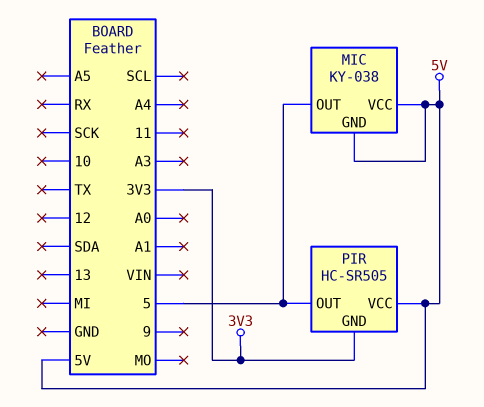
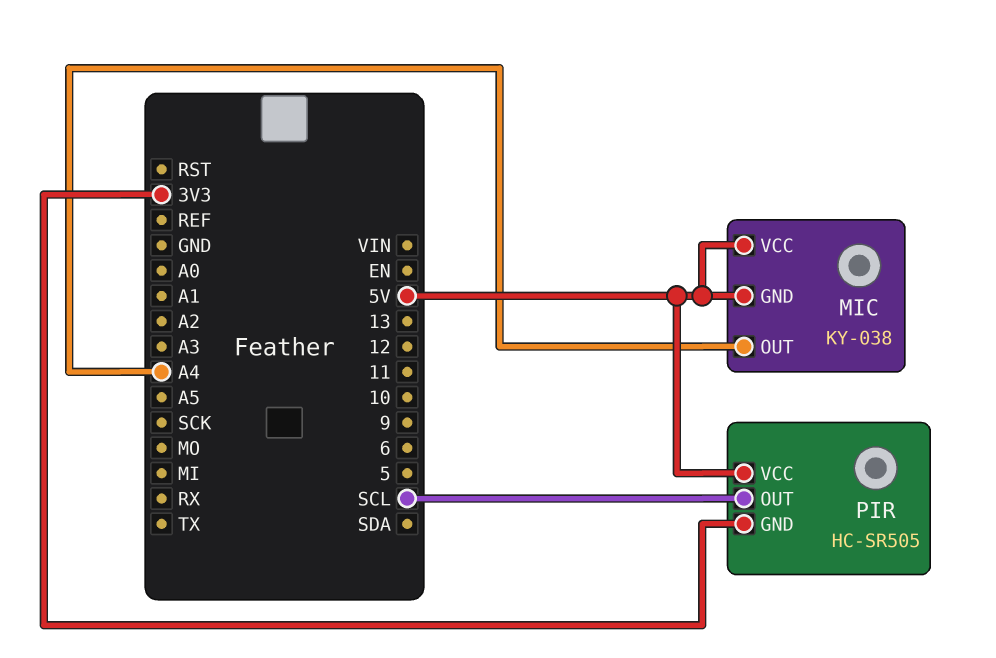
MIC pin OUT: 5 -> A4
PIR pin OUT: 5 -> SCL

